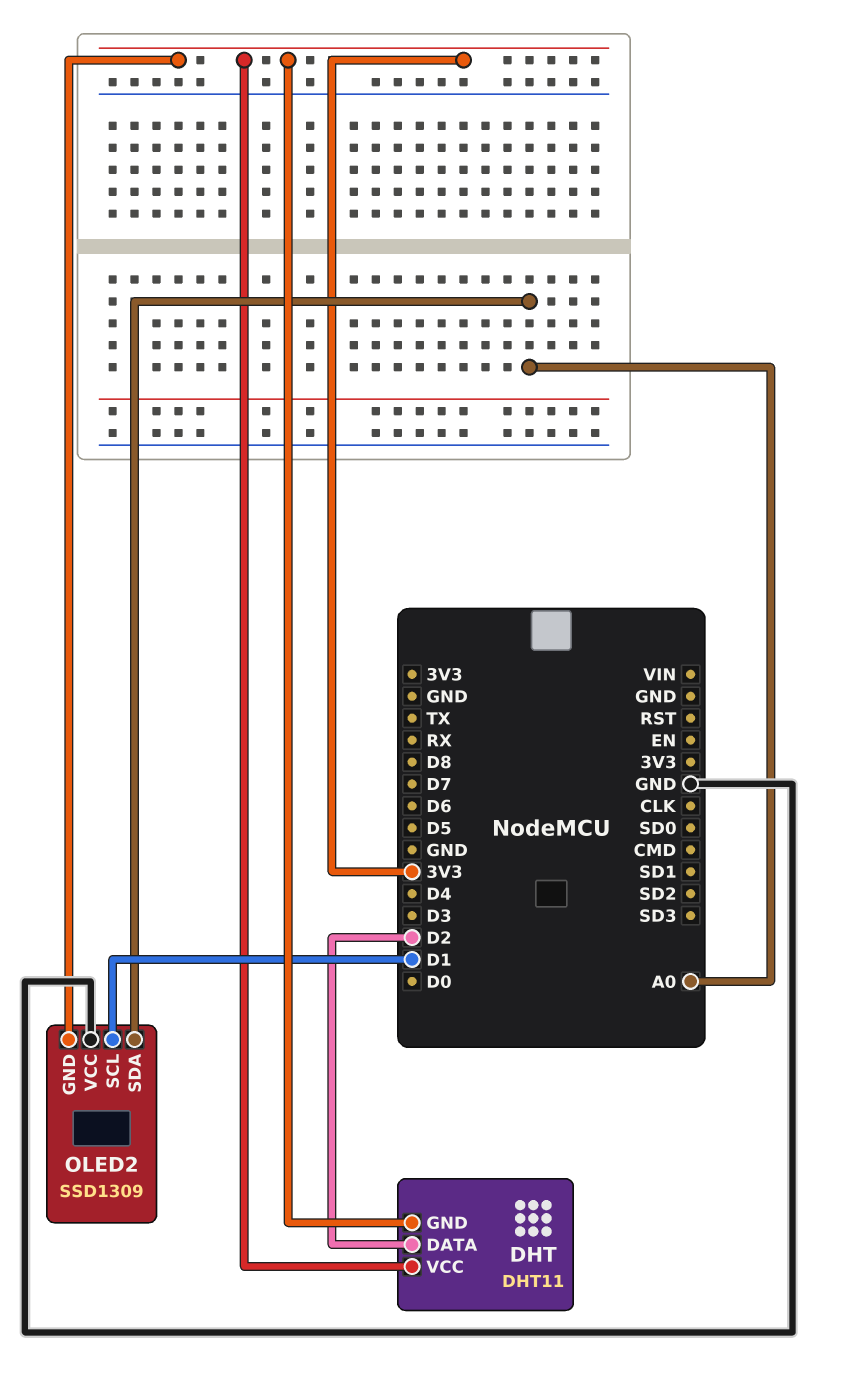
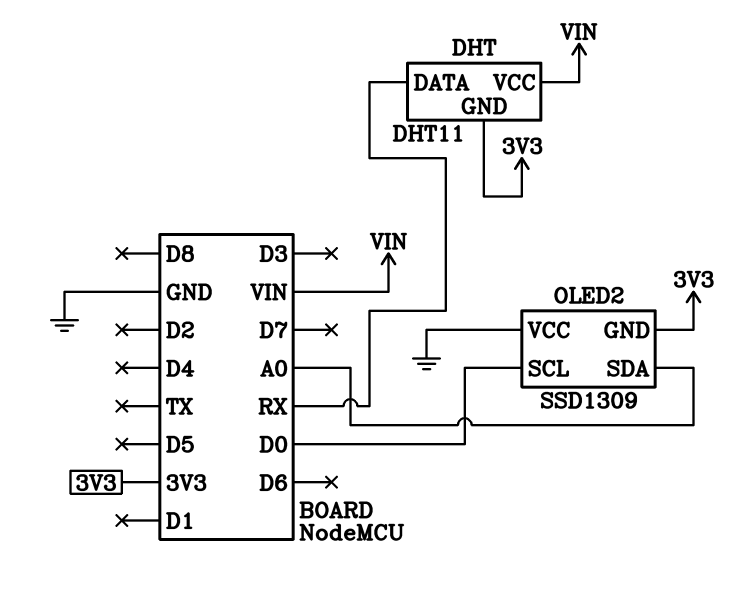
DHT pin DATA: D2 -> RX
DHT pin VCC: 3V3 -> VIN
OLED2 pin SCL: D1 -> D0

